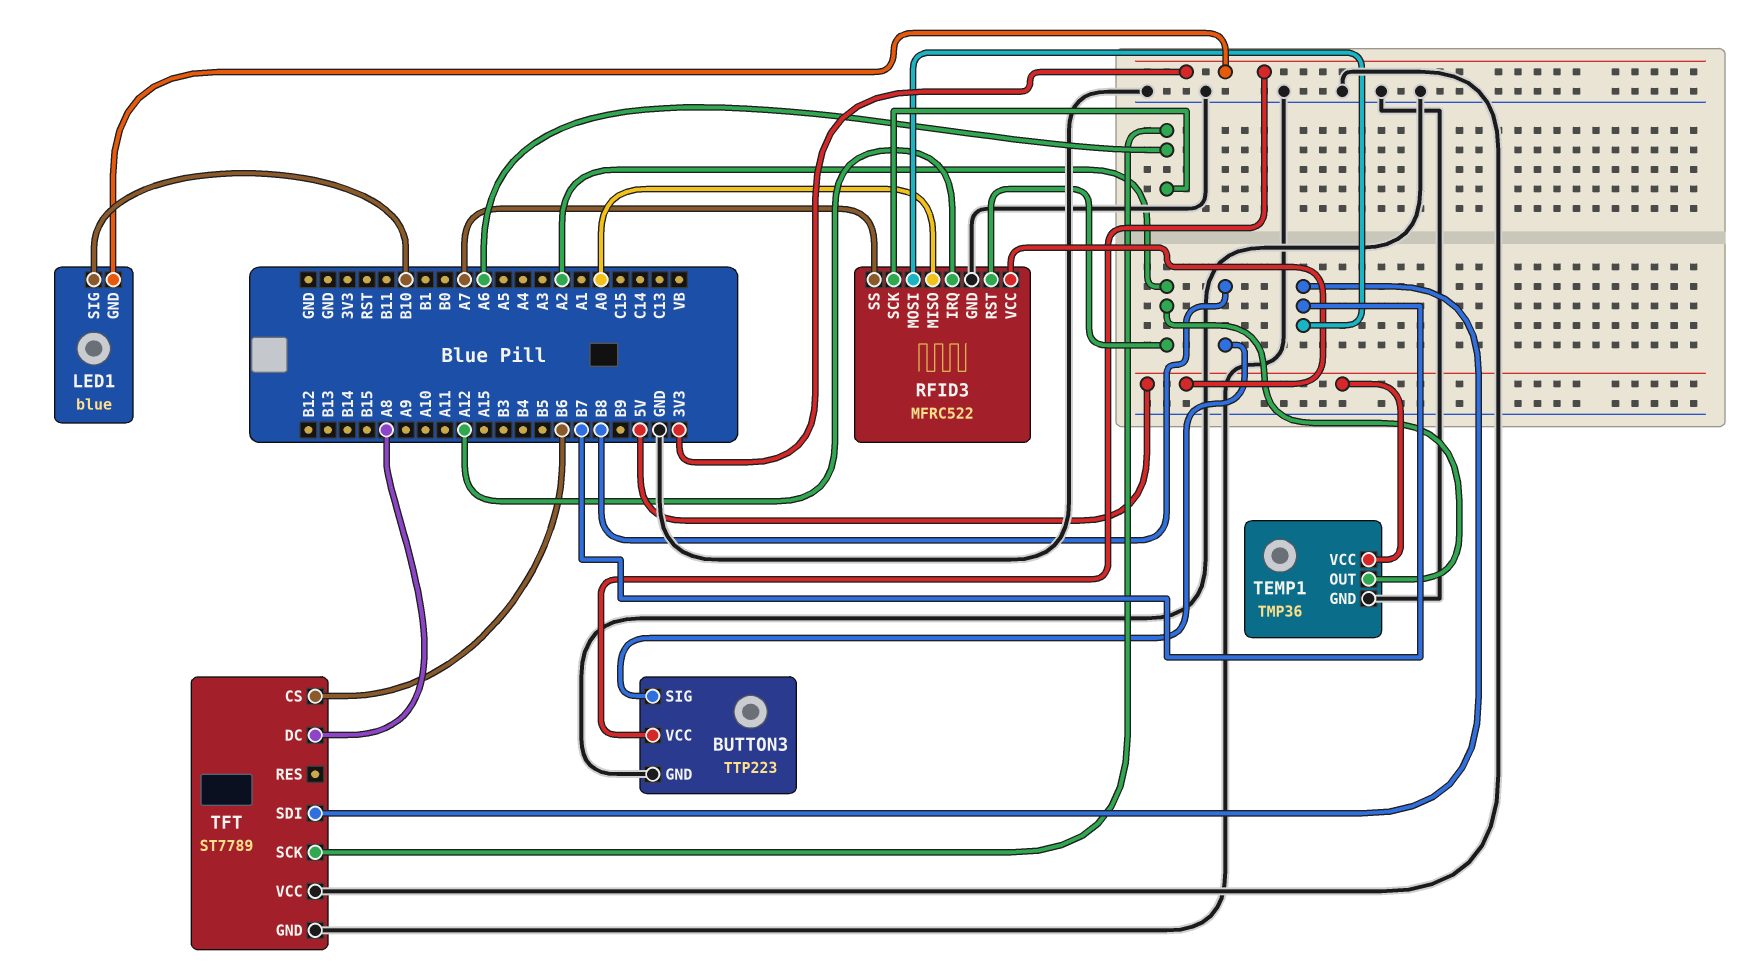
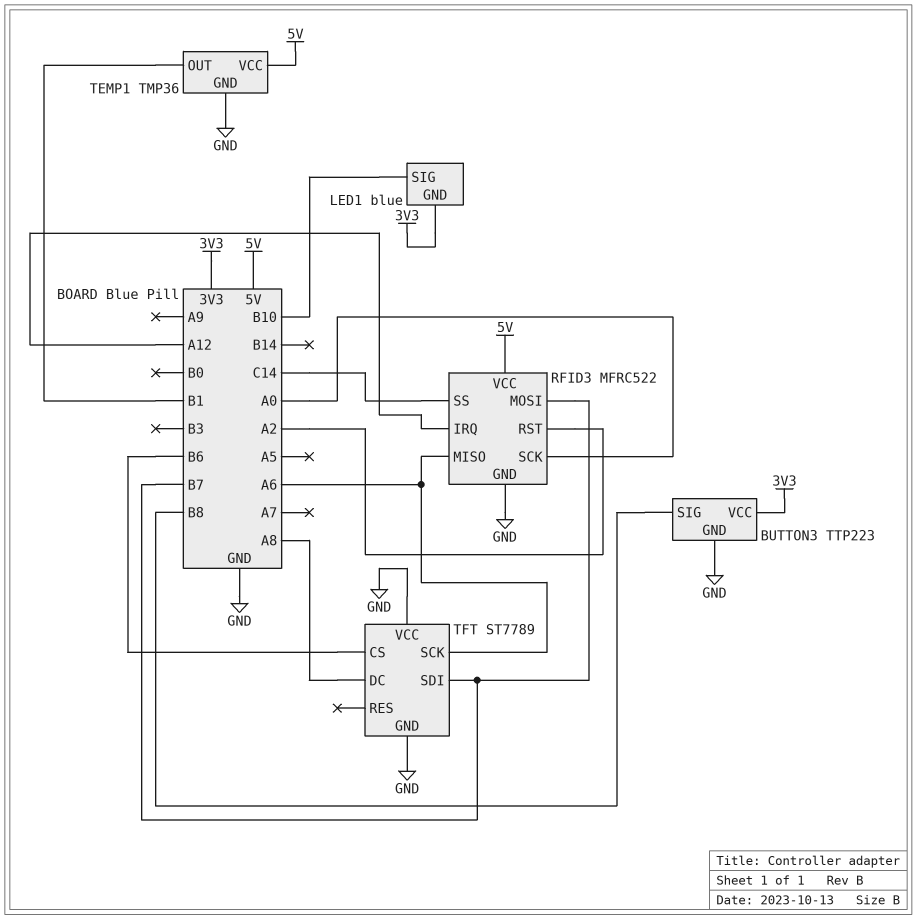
RFID3 pin MISO: A0 -> A6
RFID3 pin SCK: A6 -> A0
RFID3 pin SS: A7 -> C14
TEMP1 pin OUT: A2 -> B1

